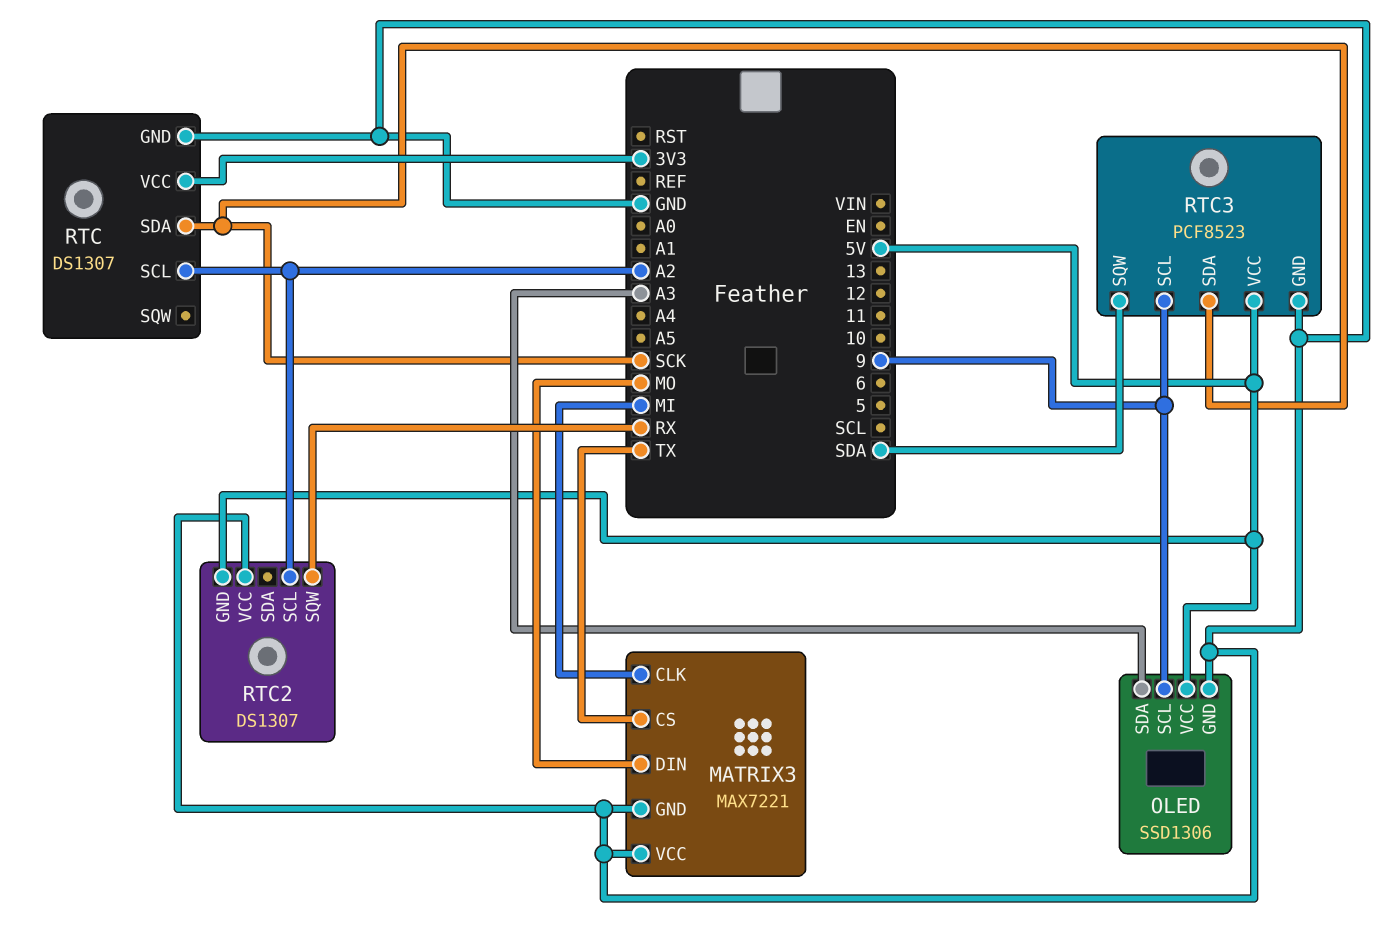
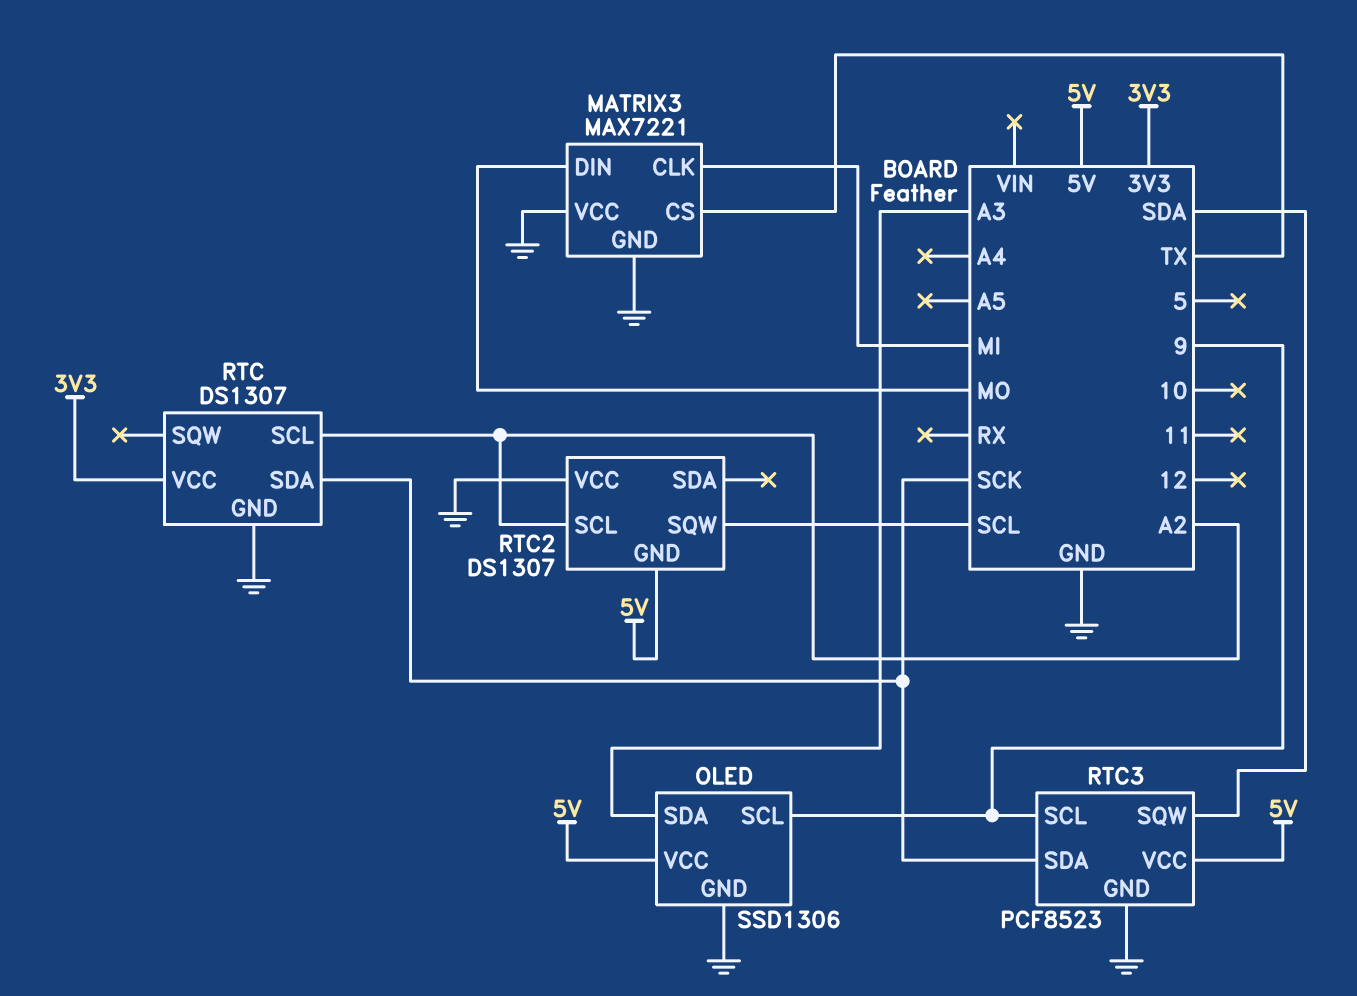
RTC2 pin SQW: RX -> SCL

